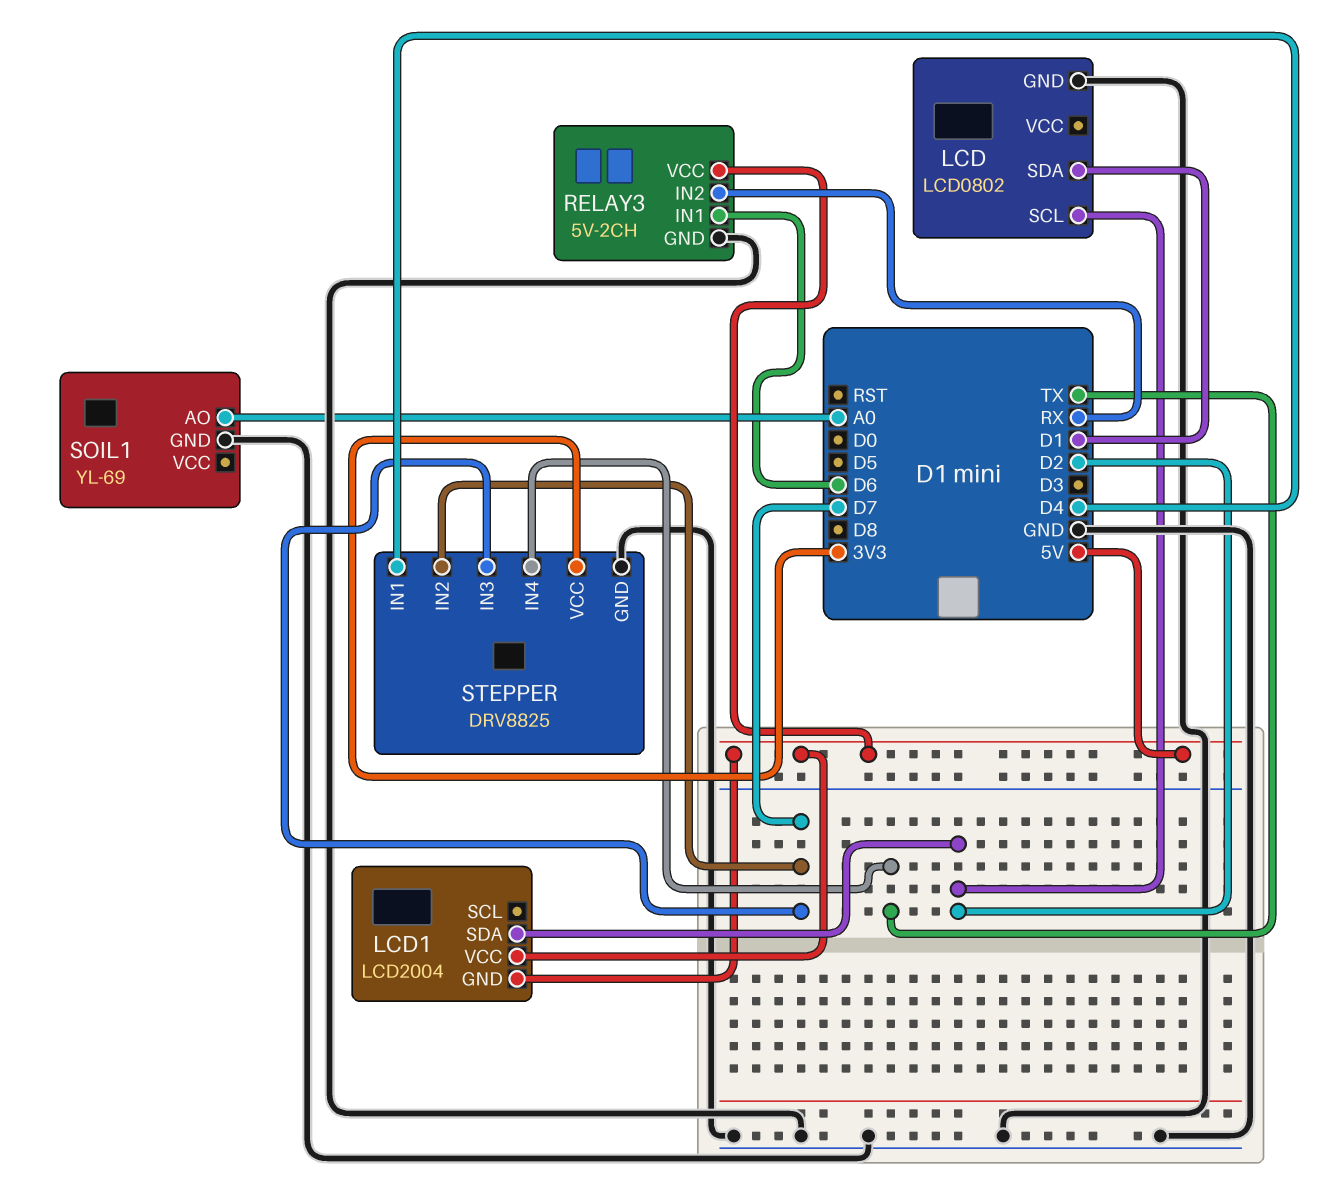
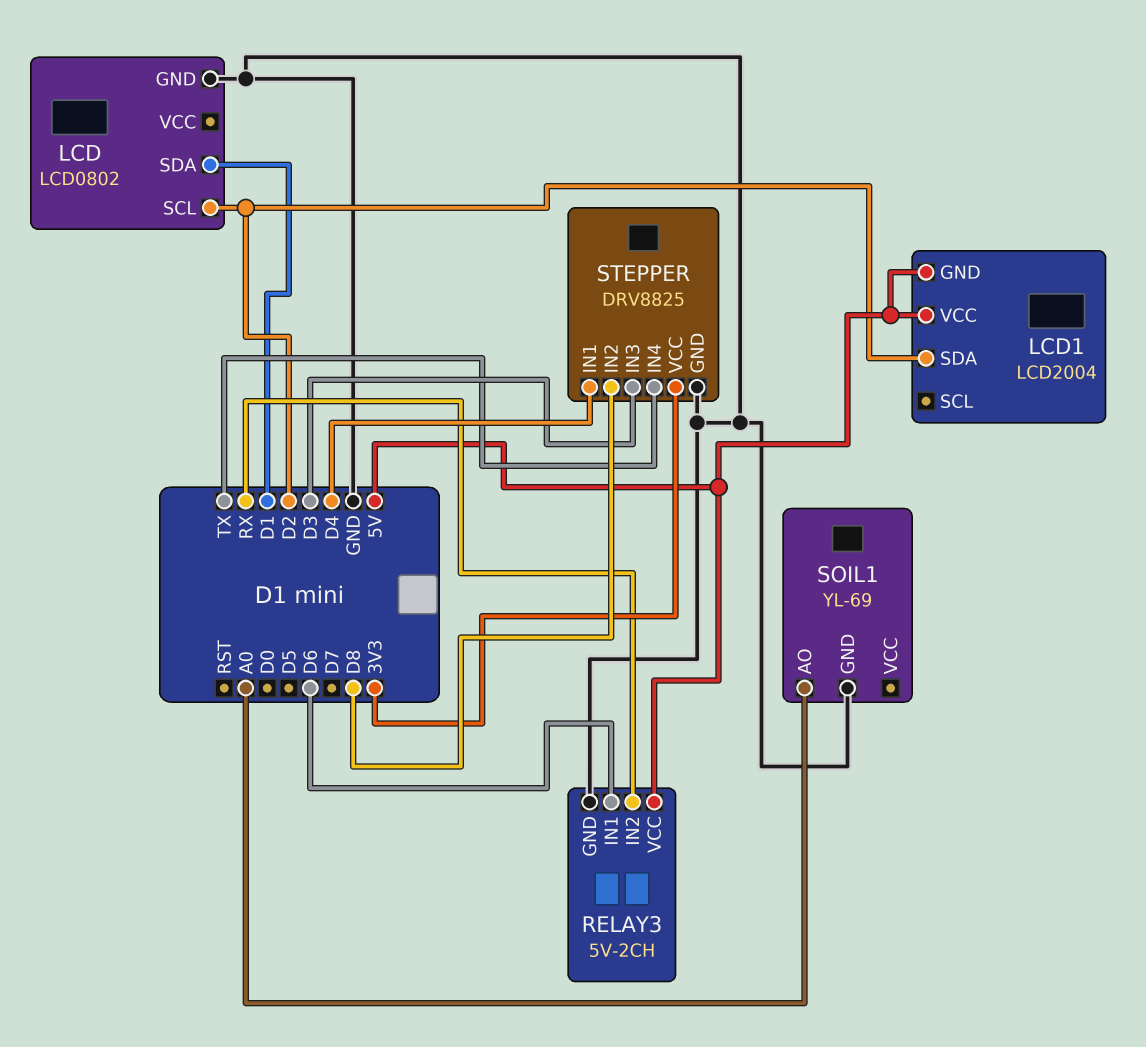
STEPPER pin IN2: D7 -> D8
STEPPER pin IN3: D7 -> D3

